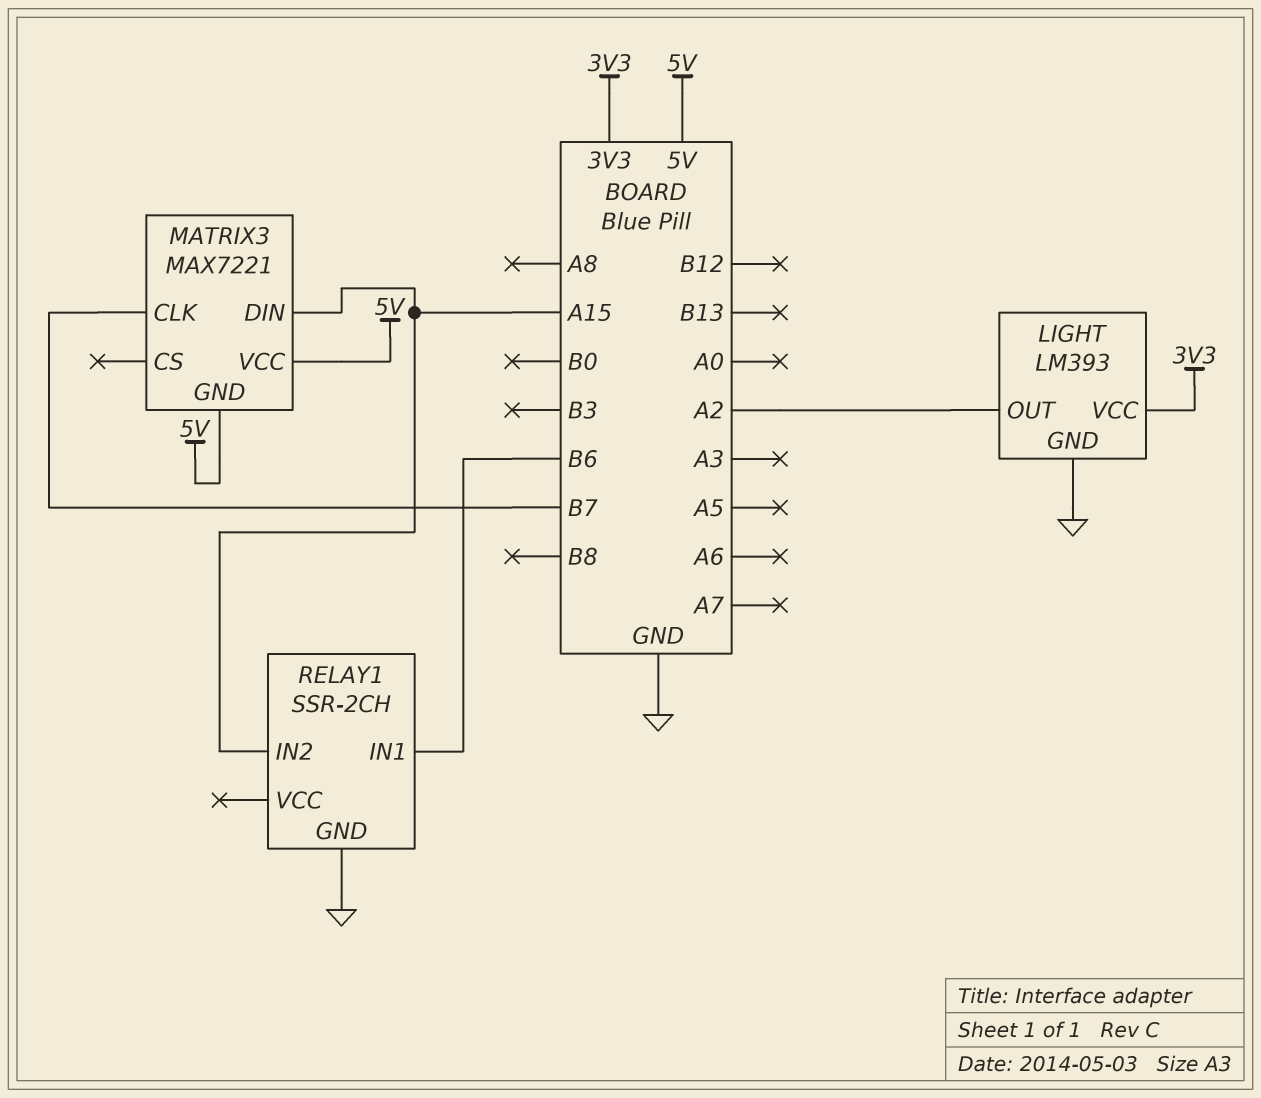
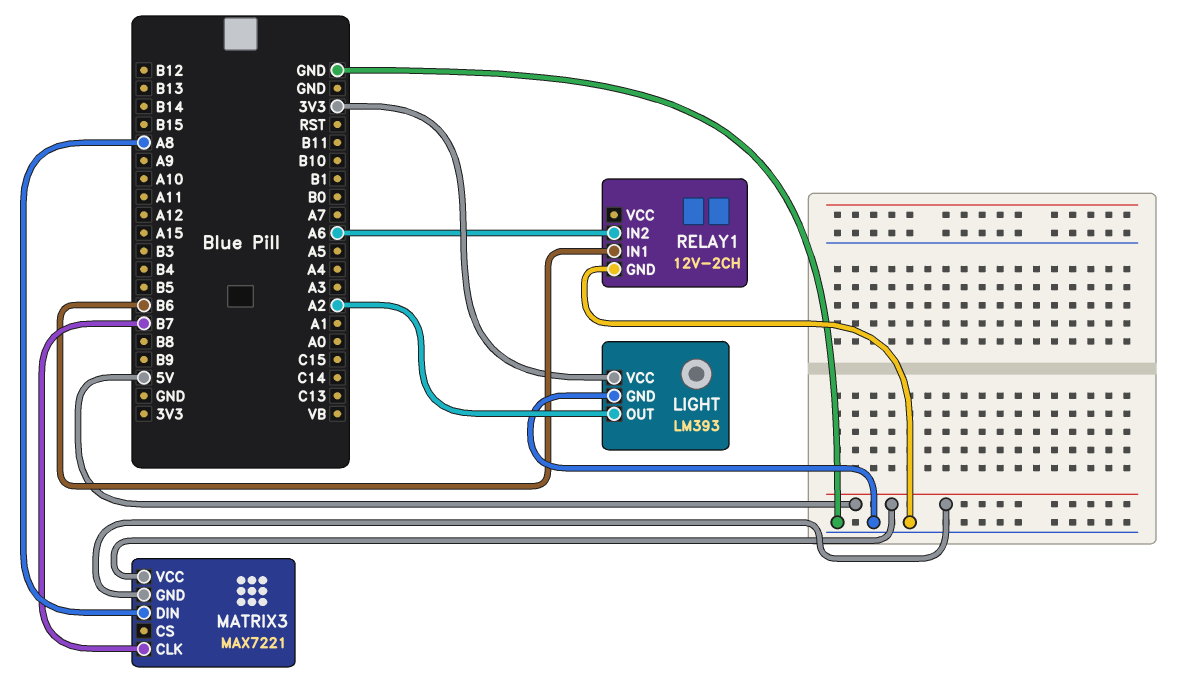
MATRIX3 pin DIN: A15 -> A8
RELAY1: SSR-2CH -> 12V-2CH
RELAY1 pin IN2: A15 -> A6

